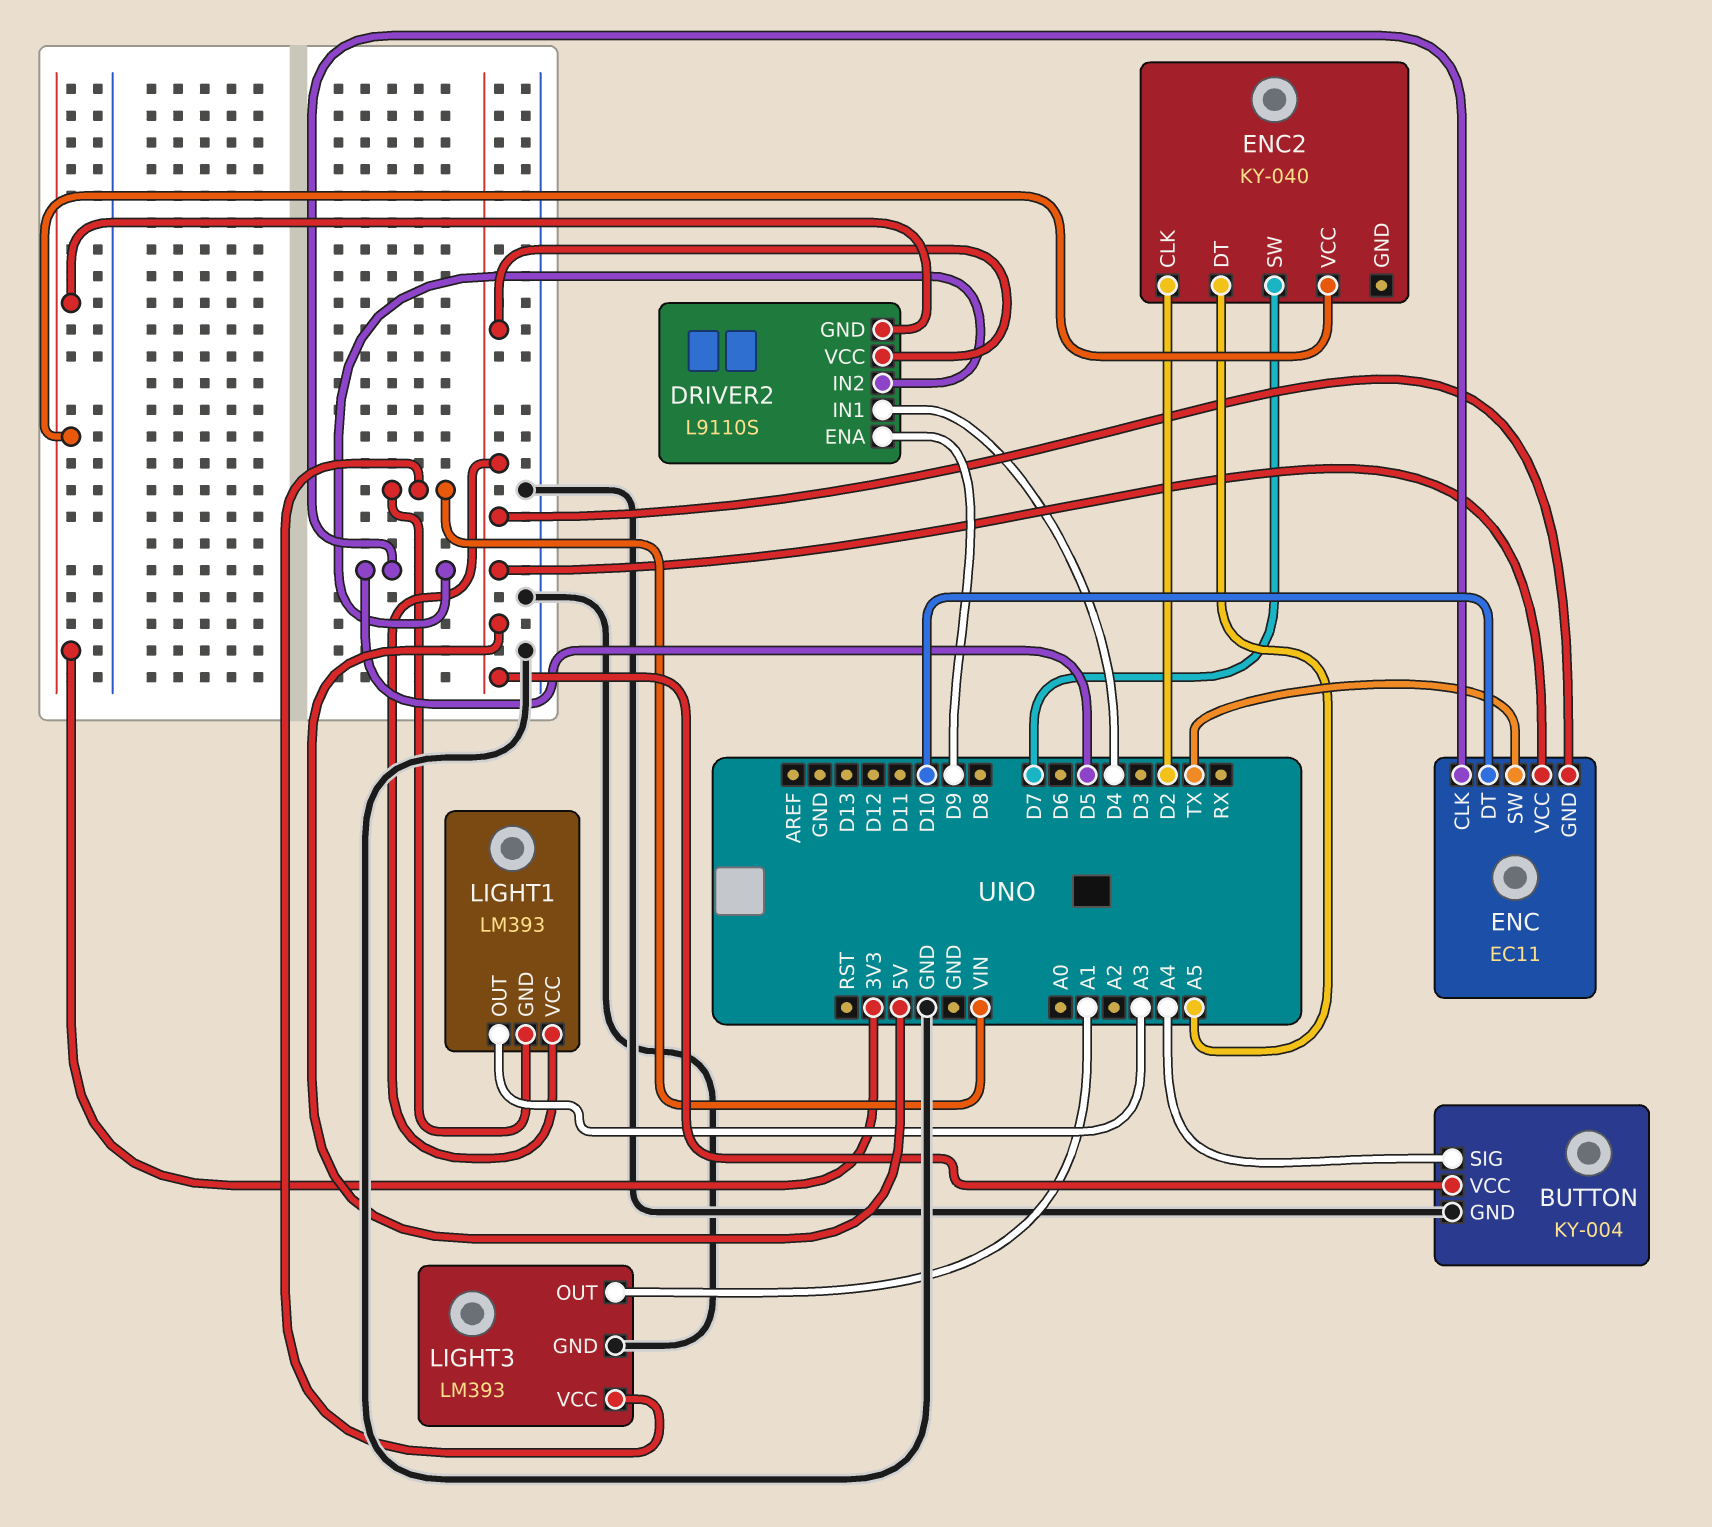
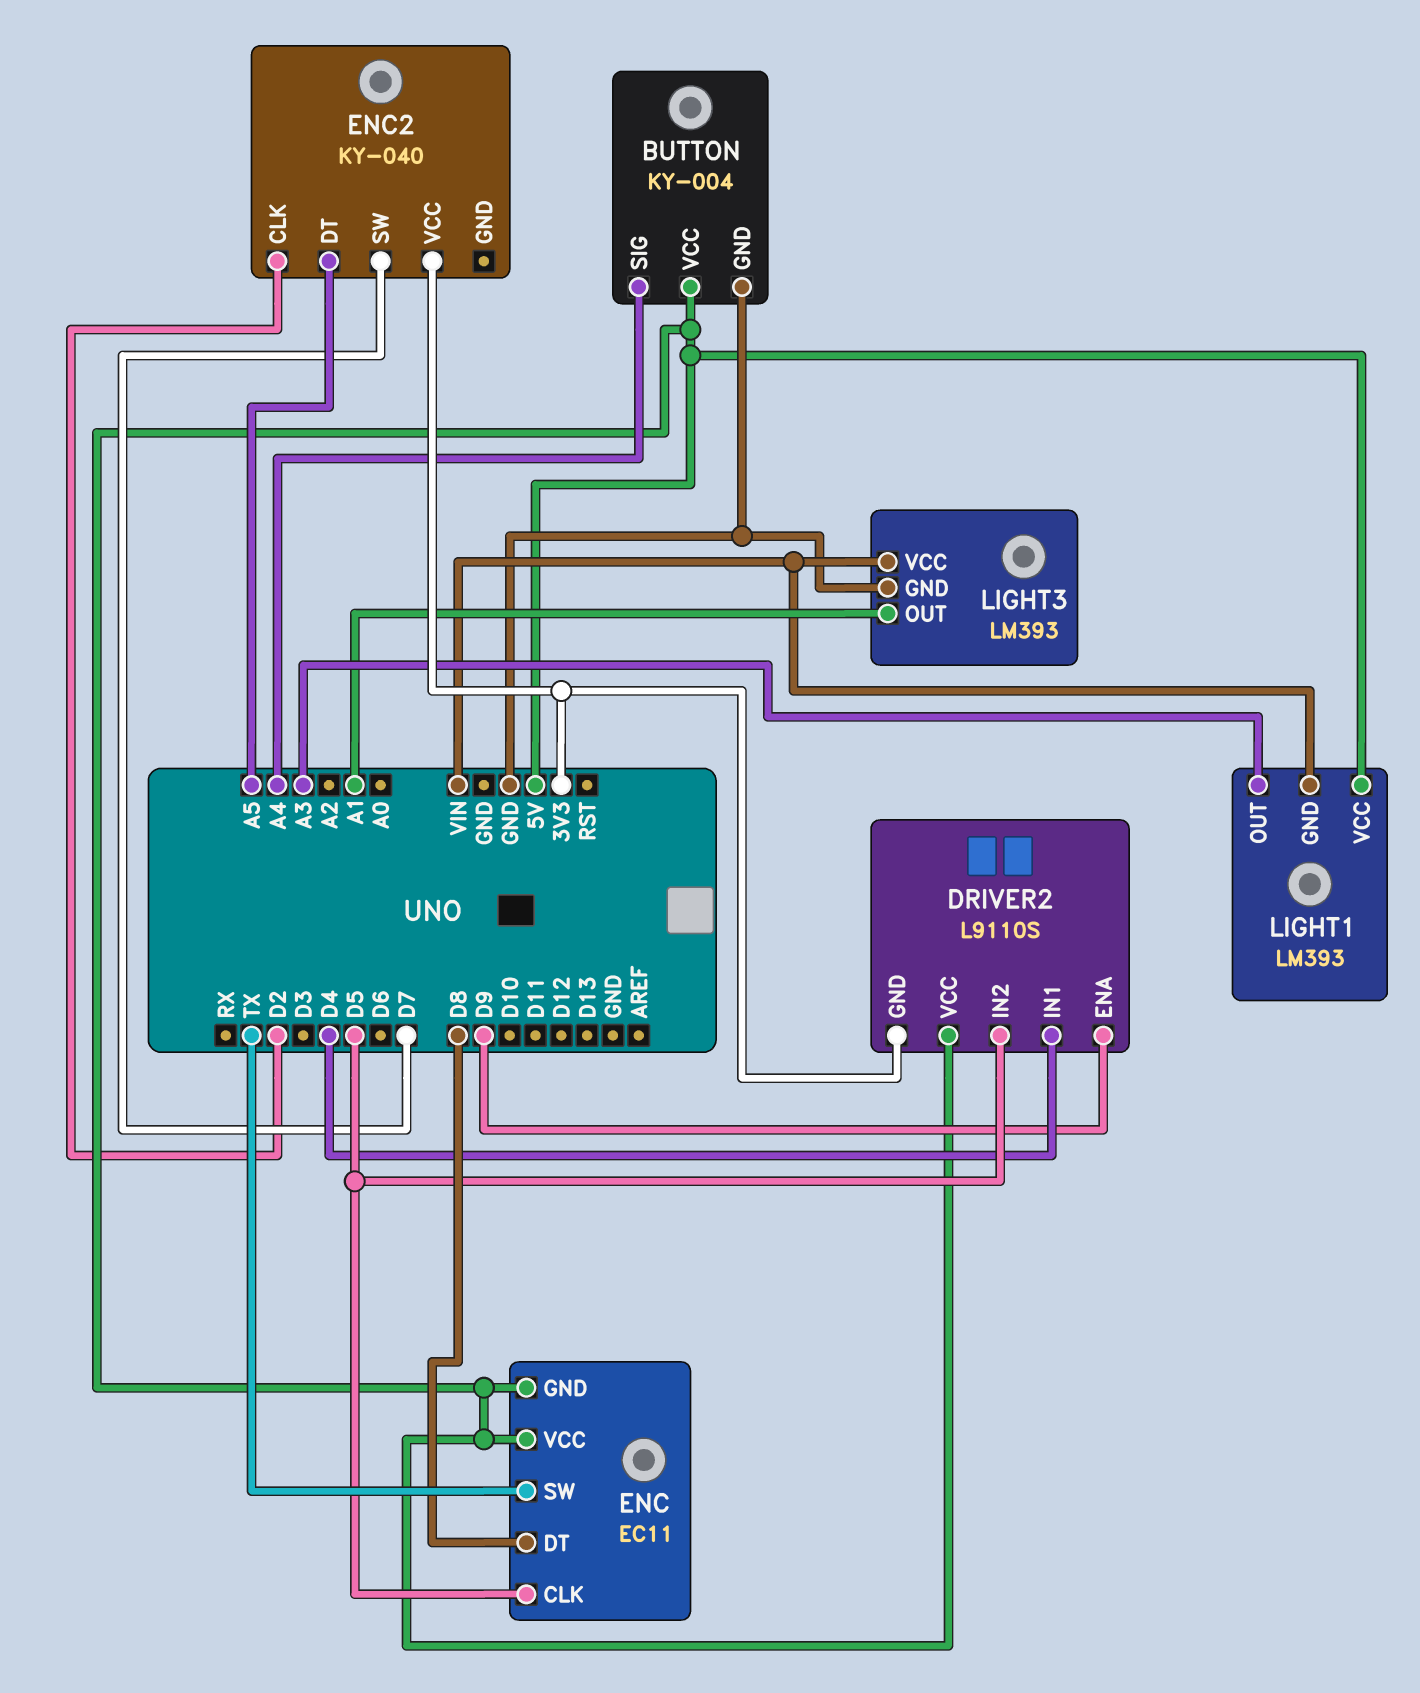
ENC pin DT: D10 -> D8

